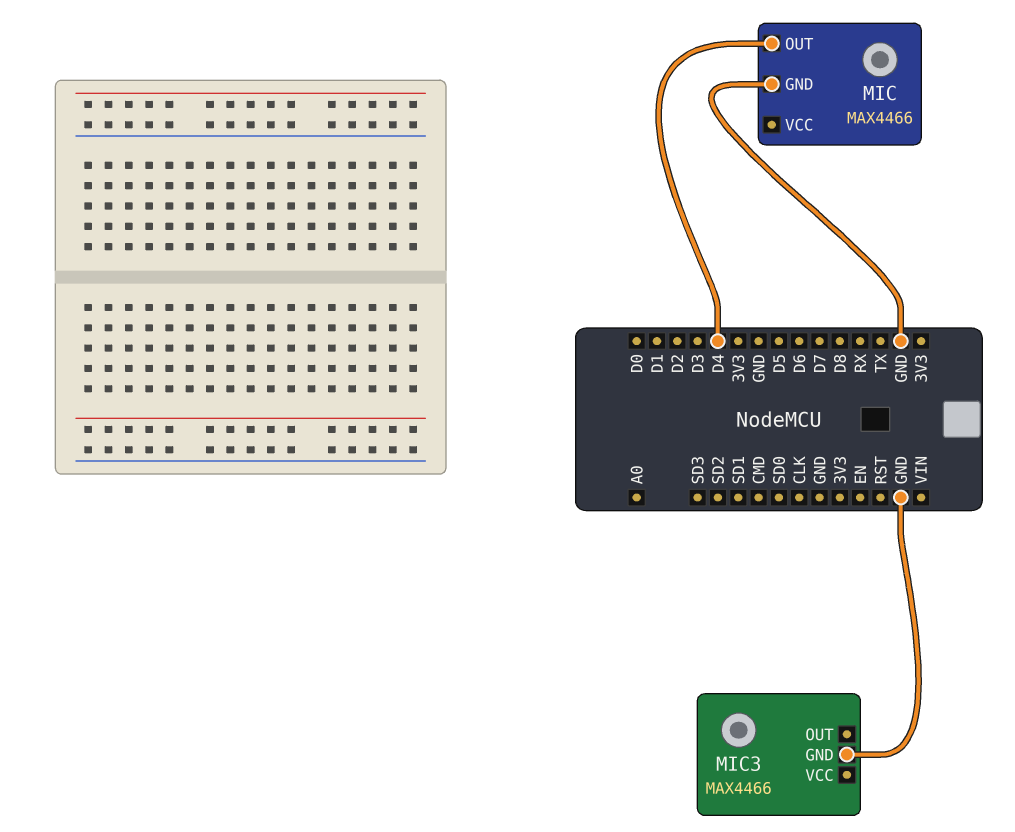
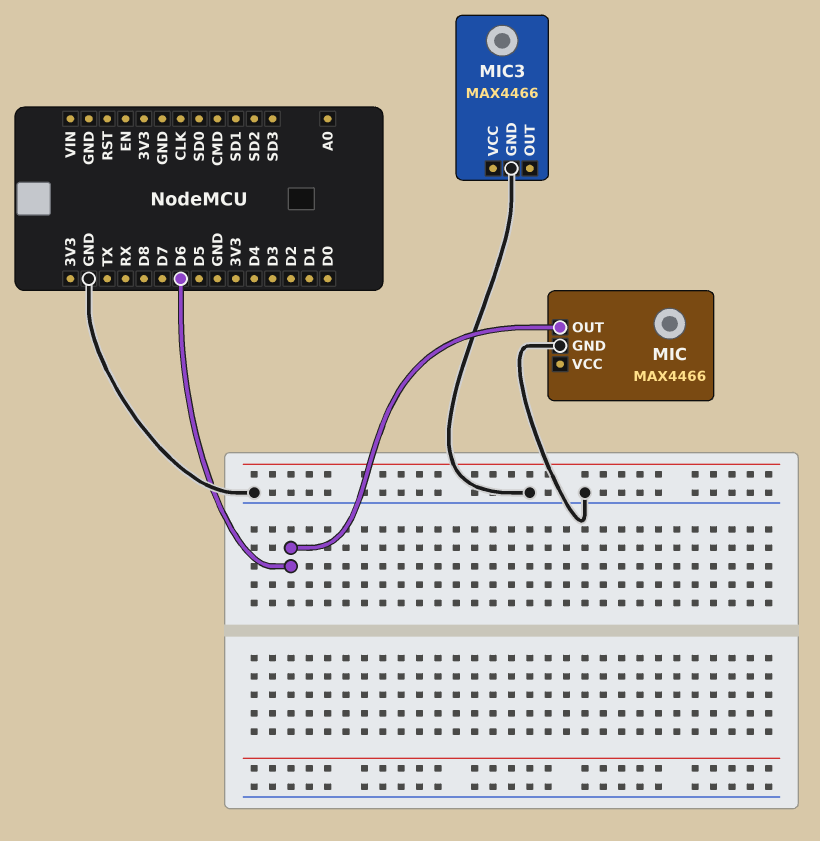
MIC pin OUT: D4 -> D6

